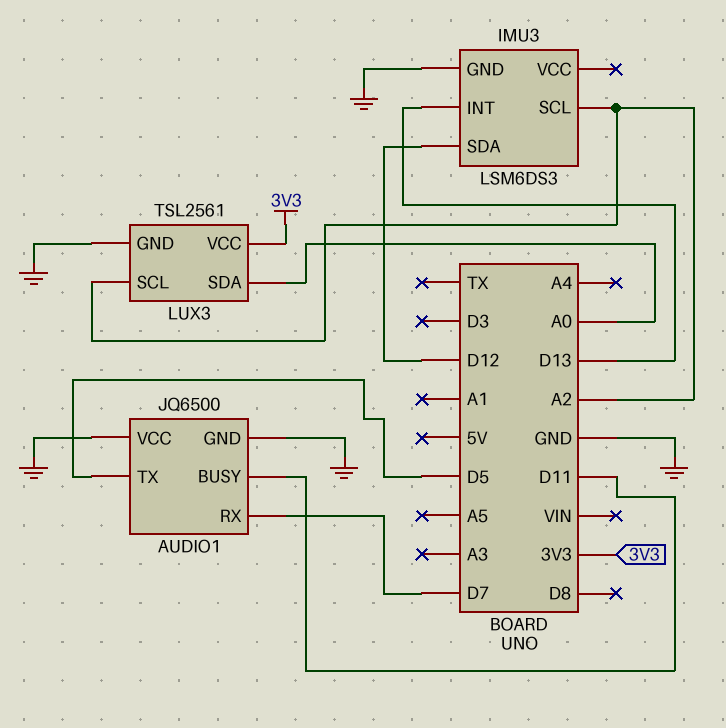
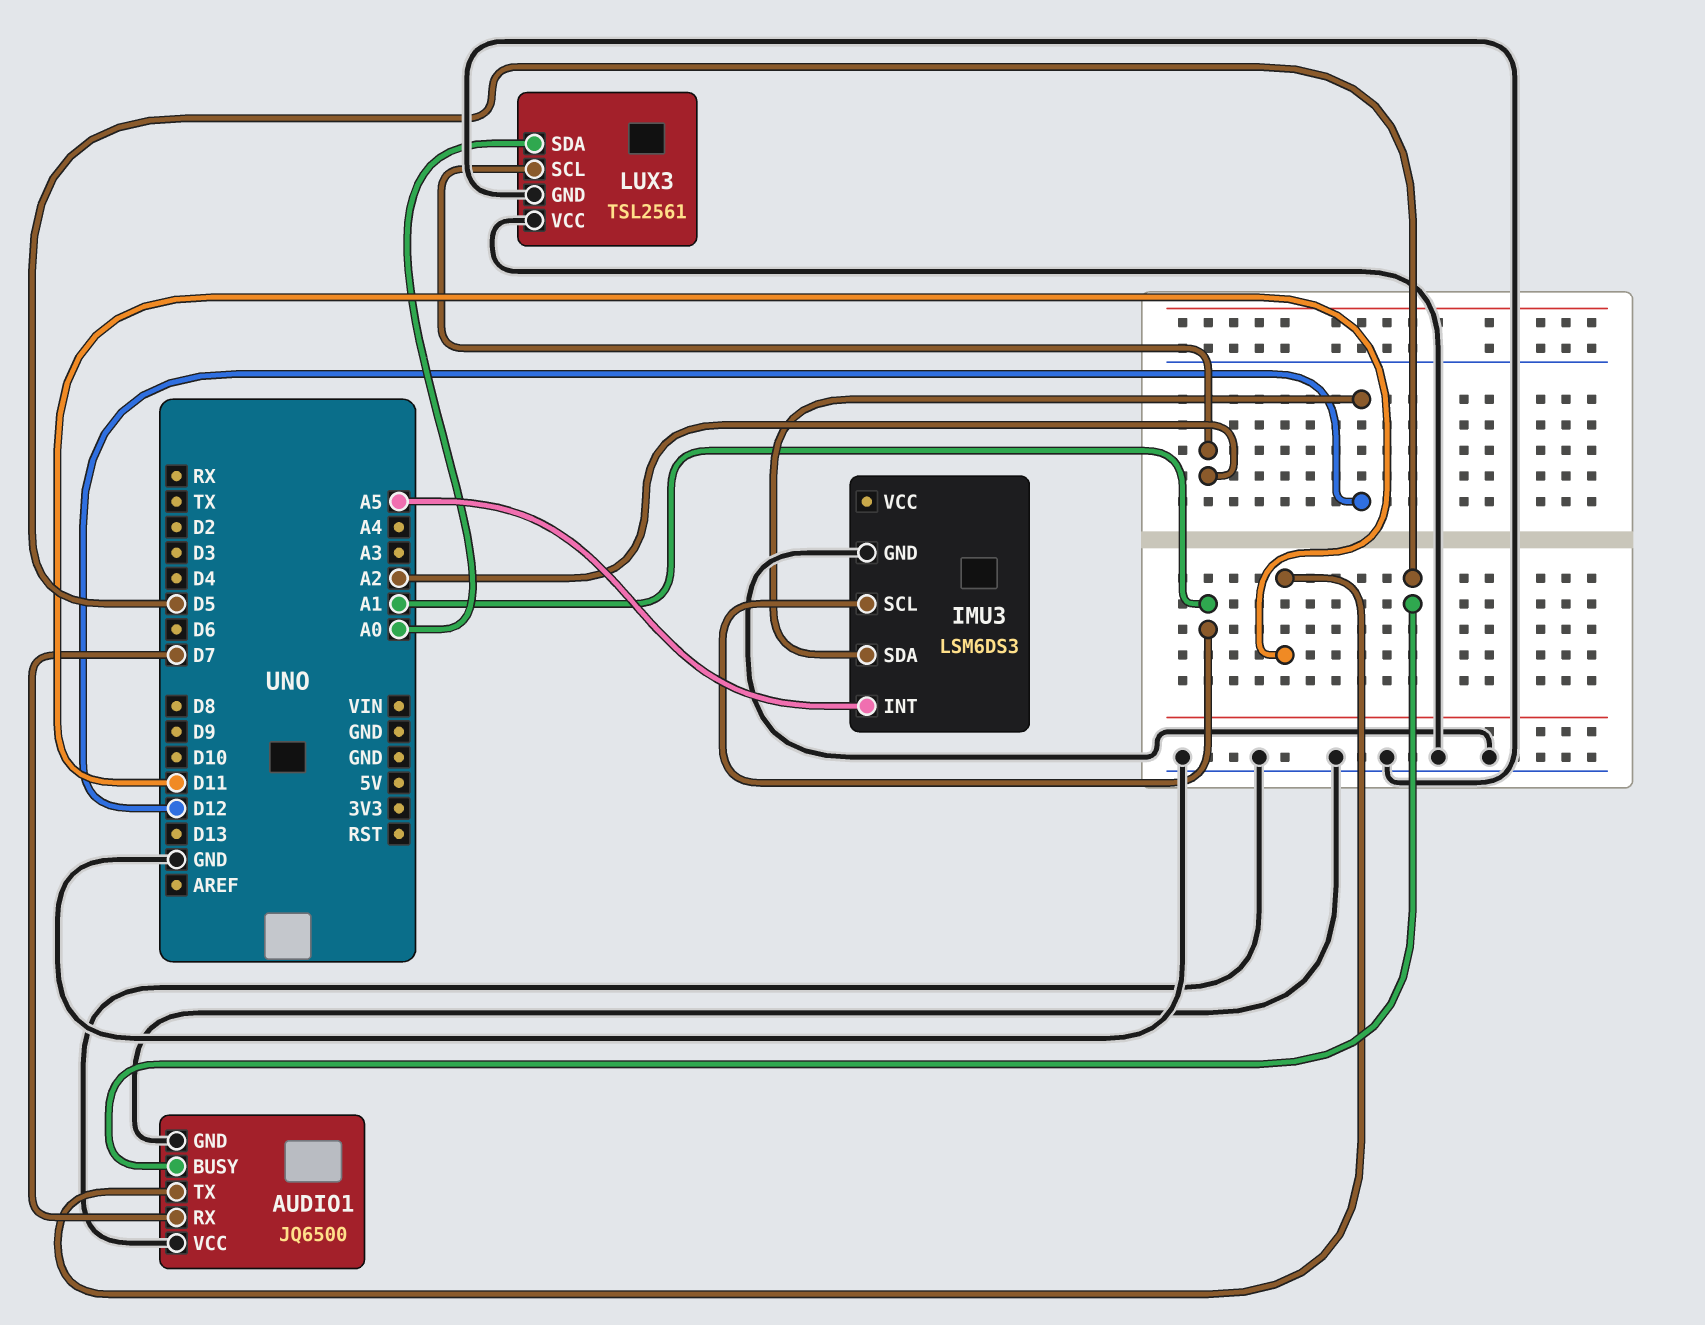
AUDIO1 pin BUSY: D11 -> D5
AUDIO1 pin TX: D5 -> D11
IMU3 pin INT: D13 -> A5
IMU3 pin SCL: A2 -> A1
LUX3 pin VCC: 3V3 -> GND

